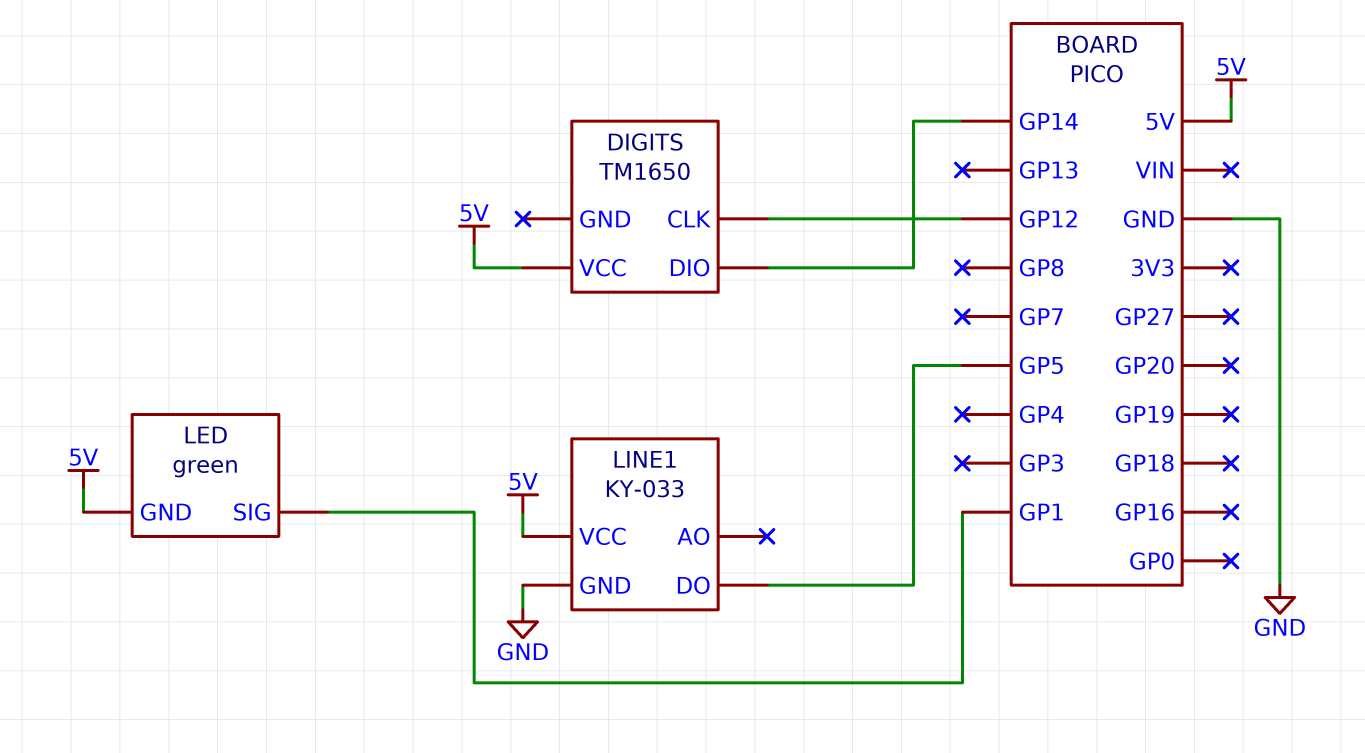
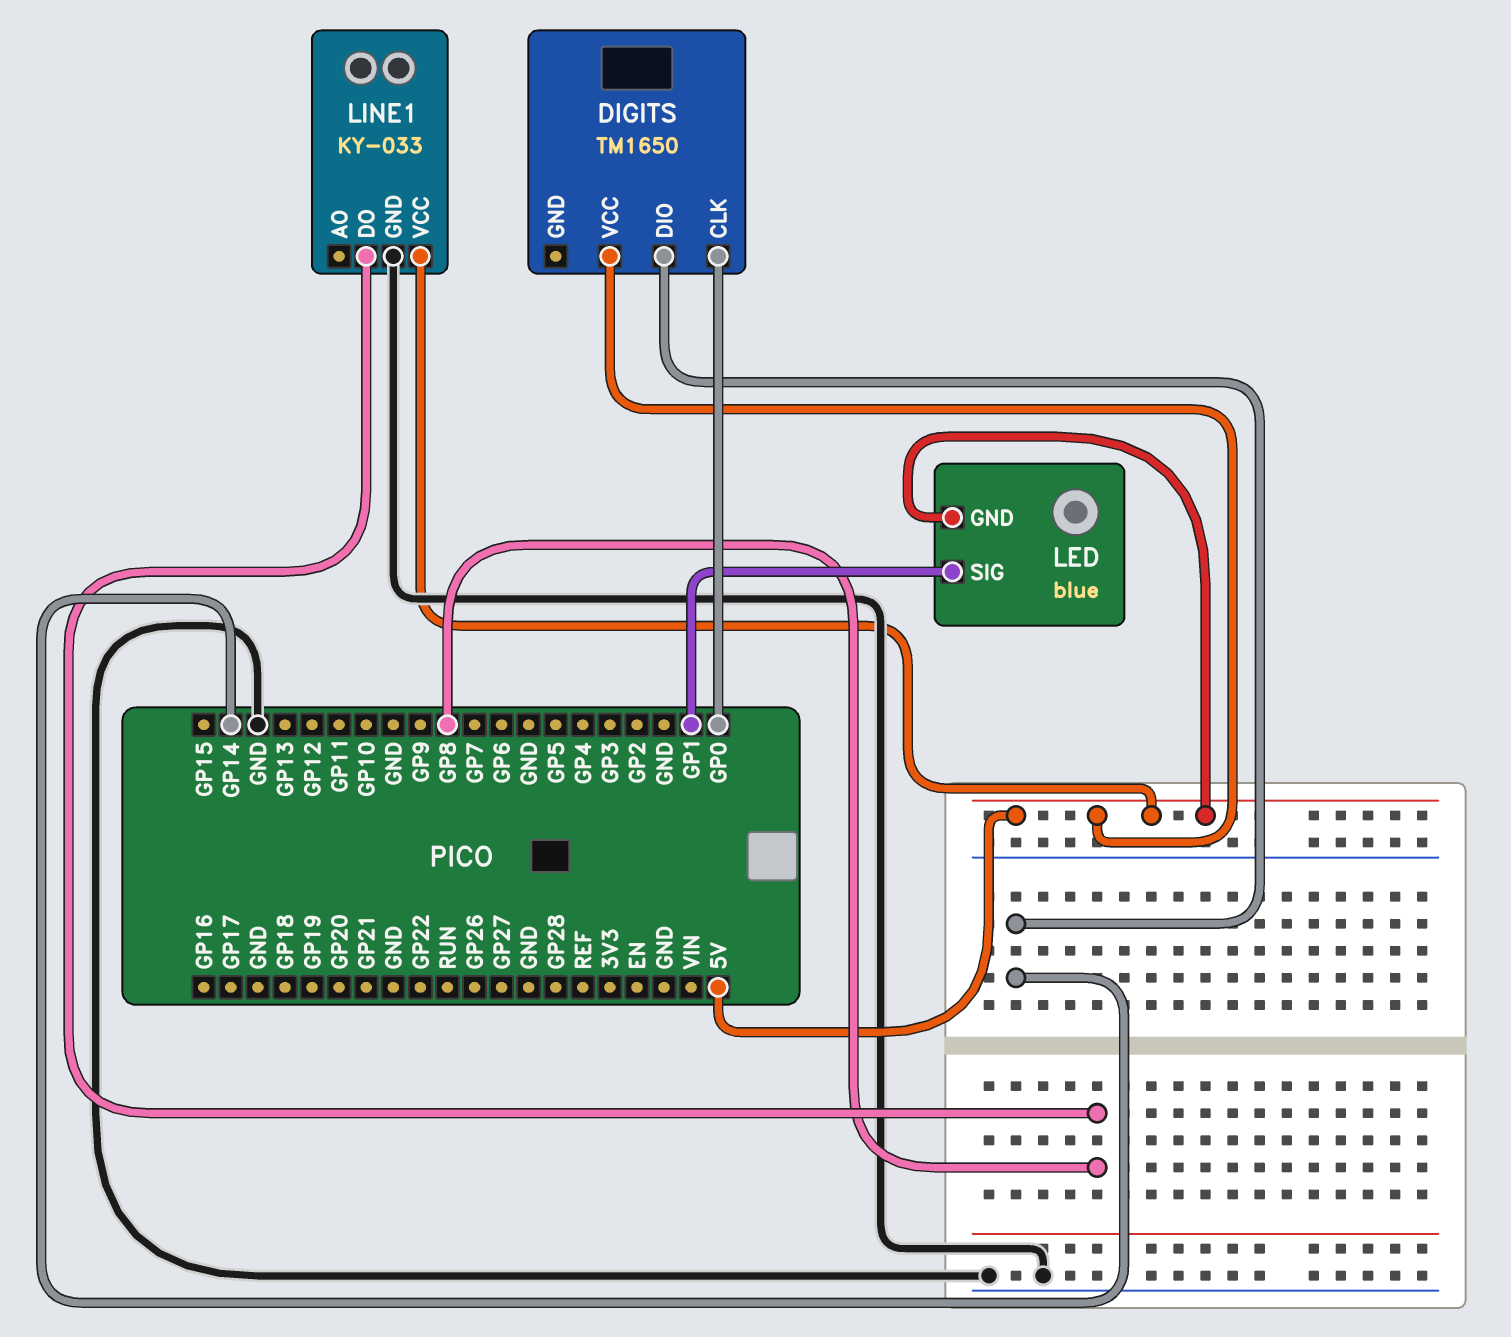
DIGITS pin CLK: GP12 -> GP0
LED: green -> blue
LINE1 pin DO: GP5 -> GP8

